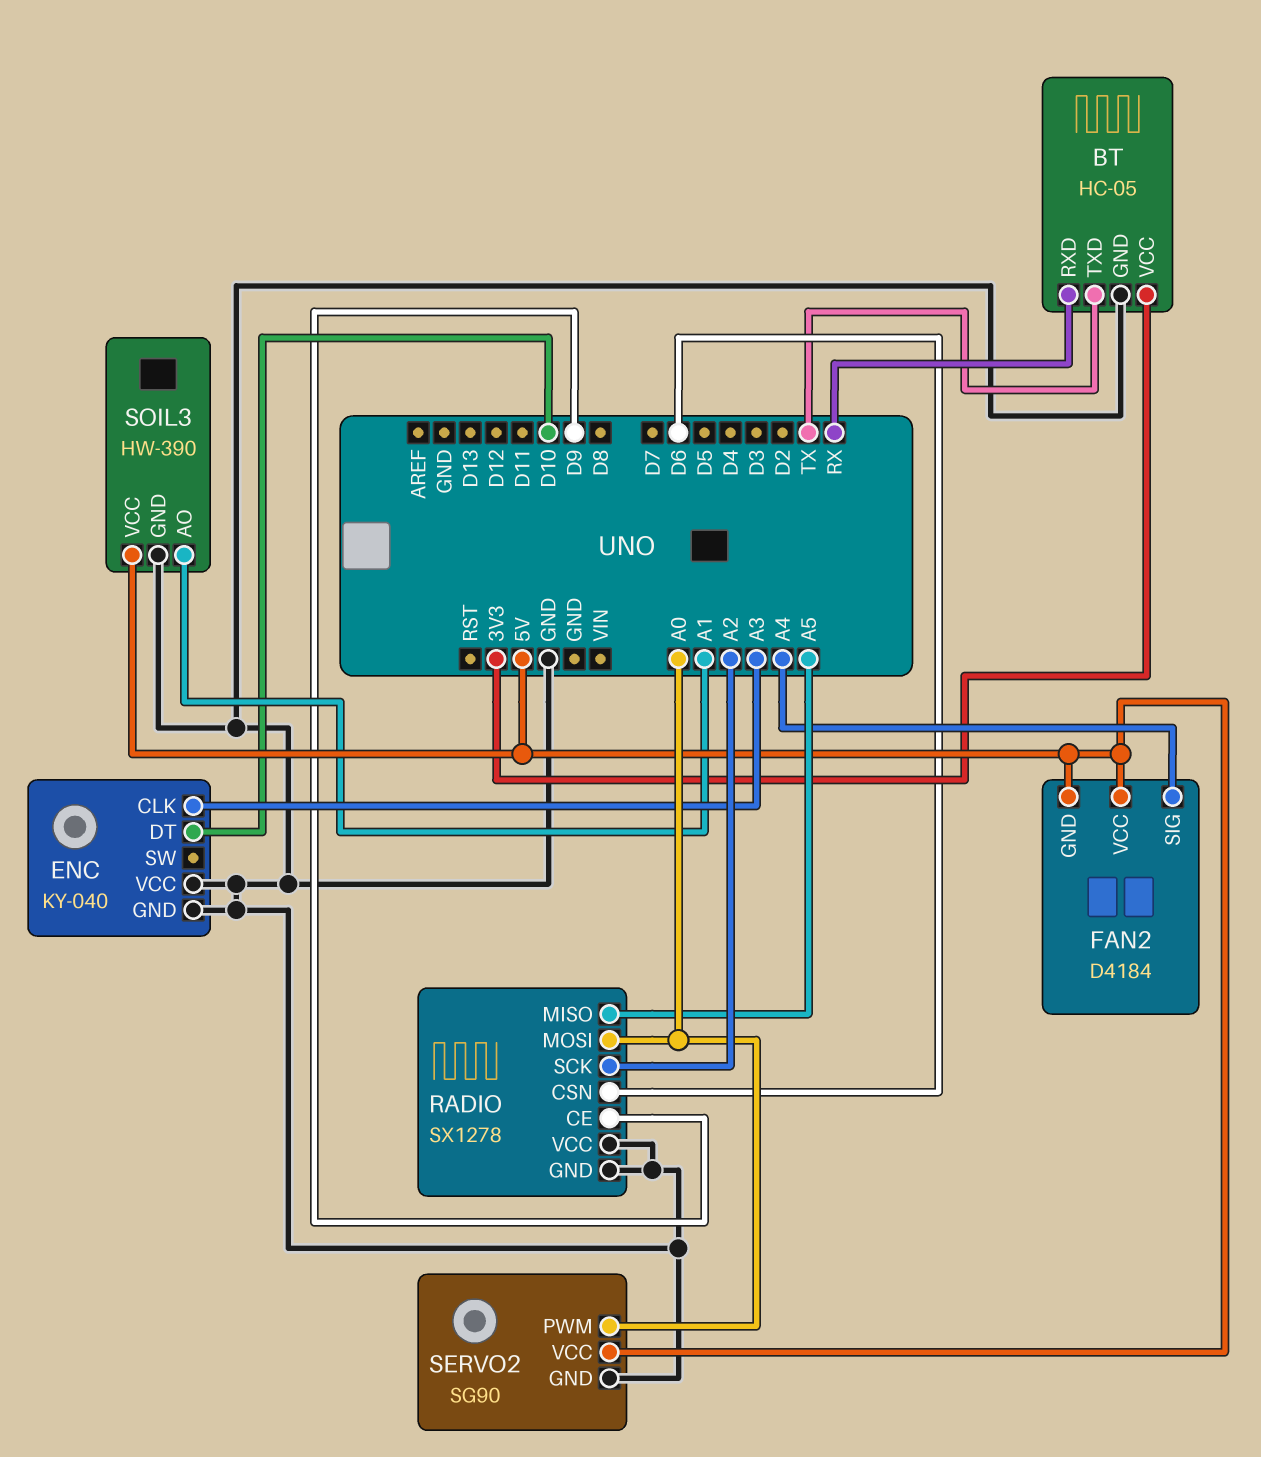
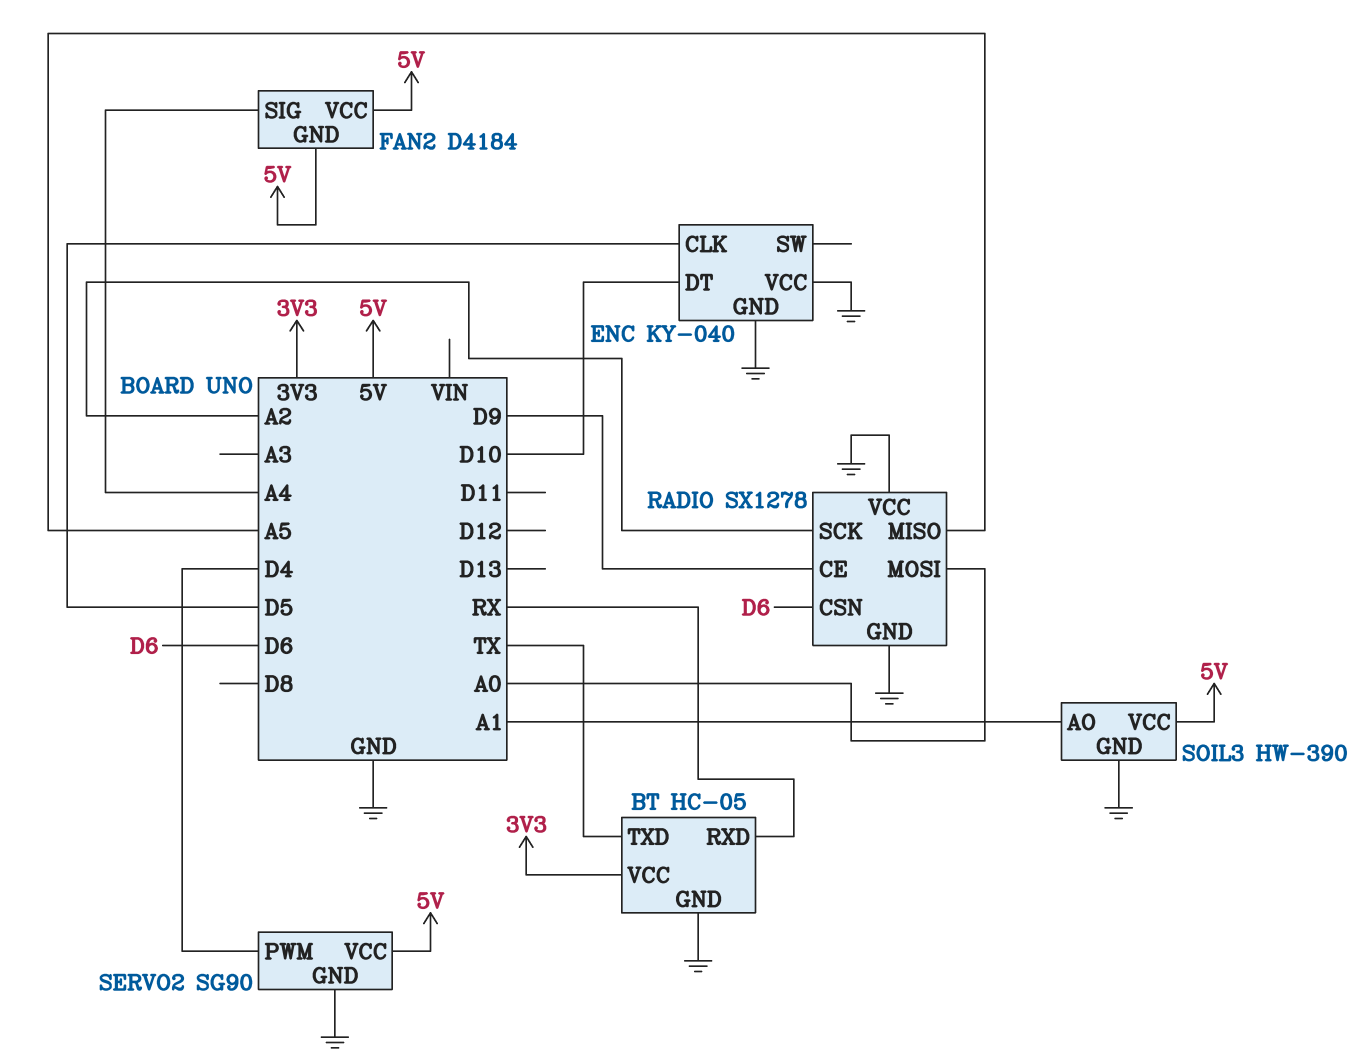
ENC pin CLK: A3 -> D5
SERVO2 pin PWM: A0 -> D4

